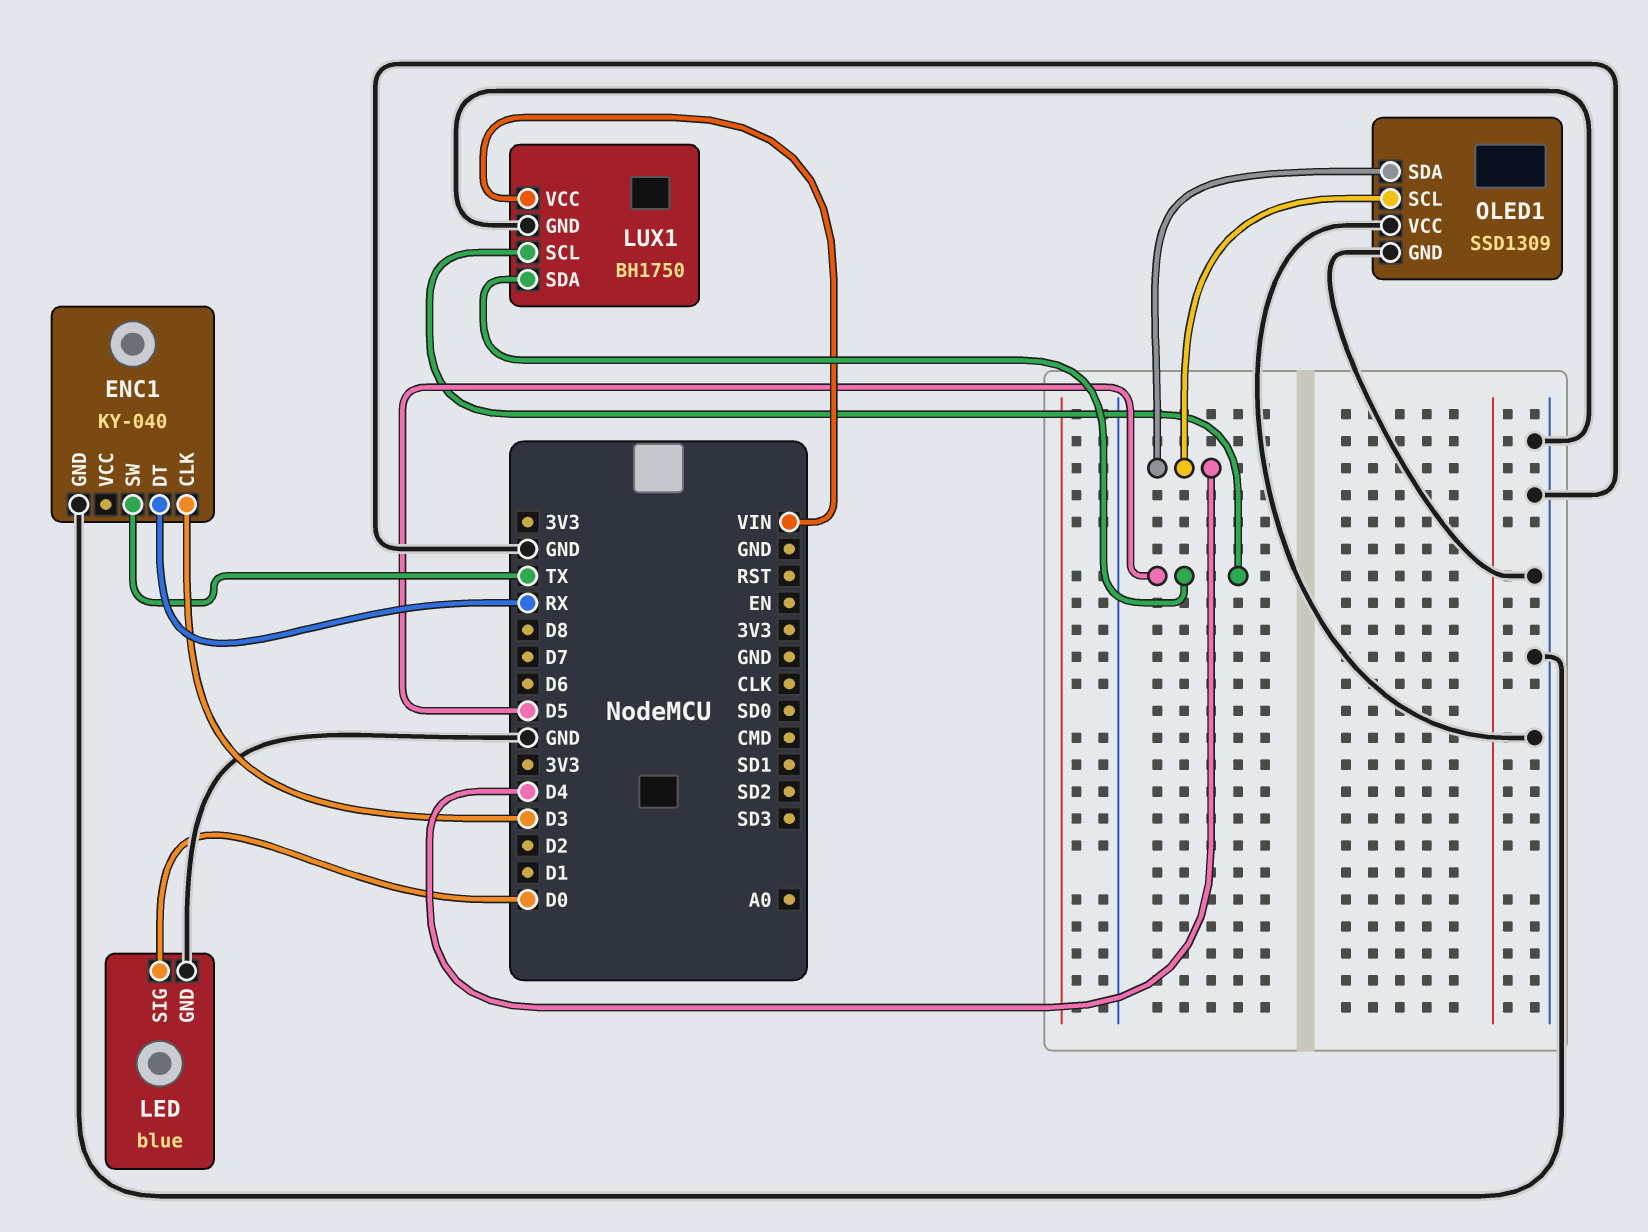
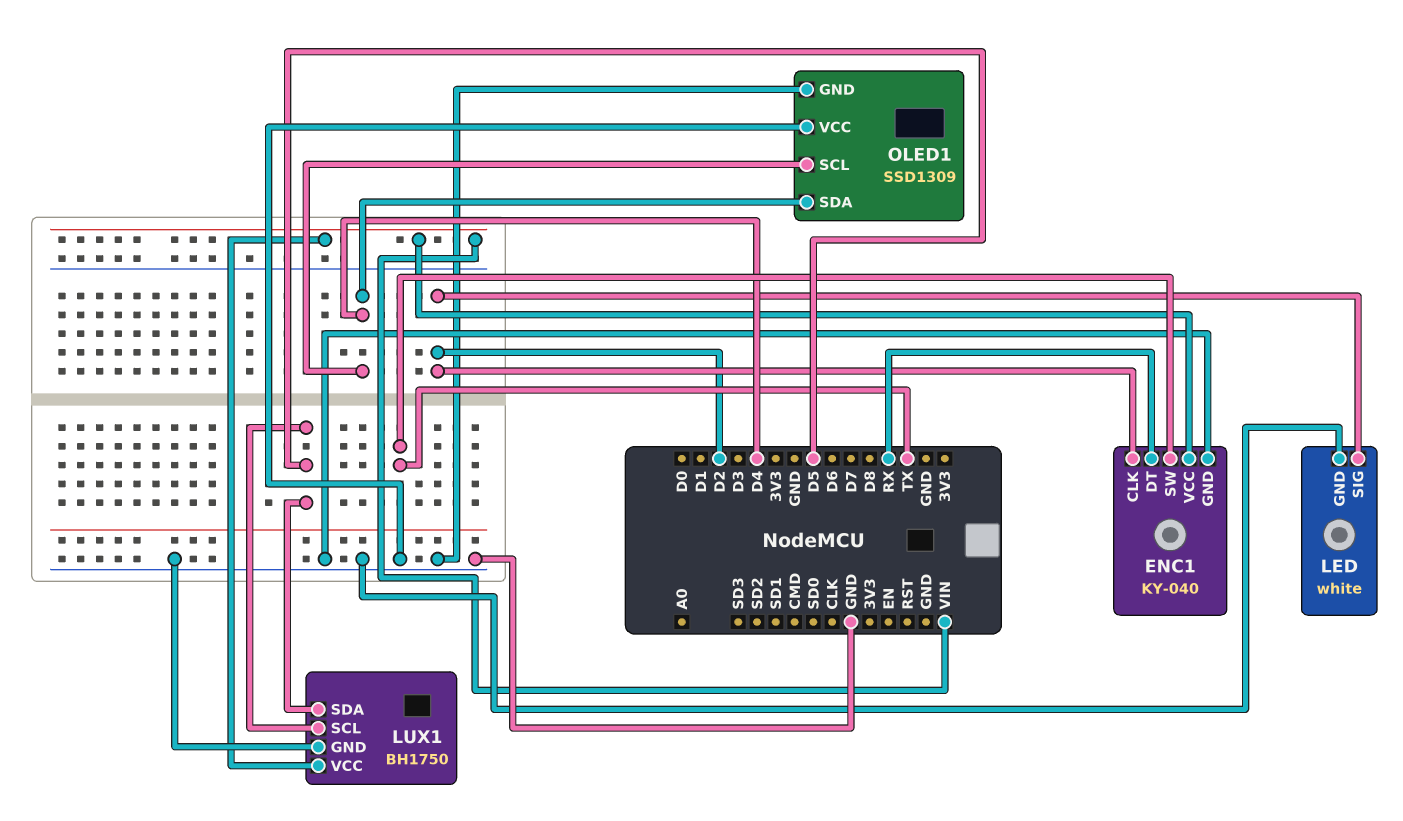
ENC1 pin CLK: D3 -> D2
ENC1 pin VCC: none -> VIN
LED: blue -> white
LED pin SIG: D0 -> D2

